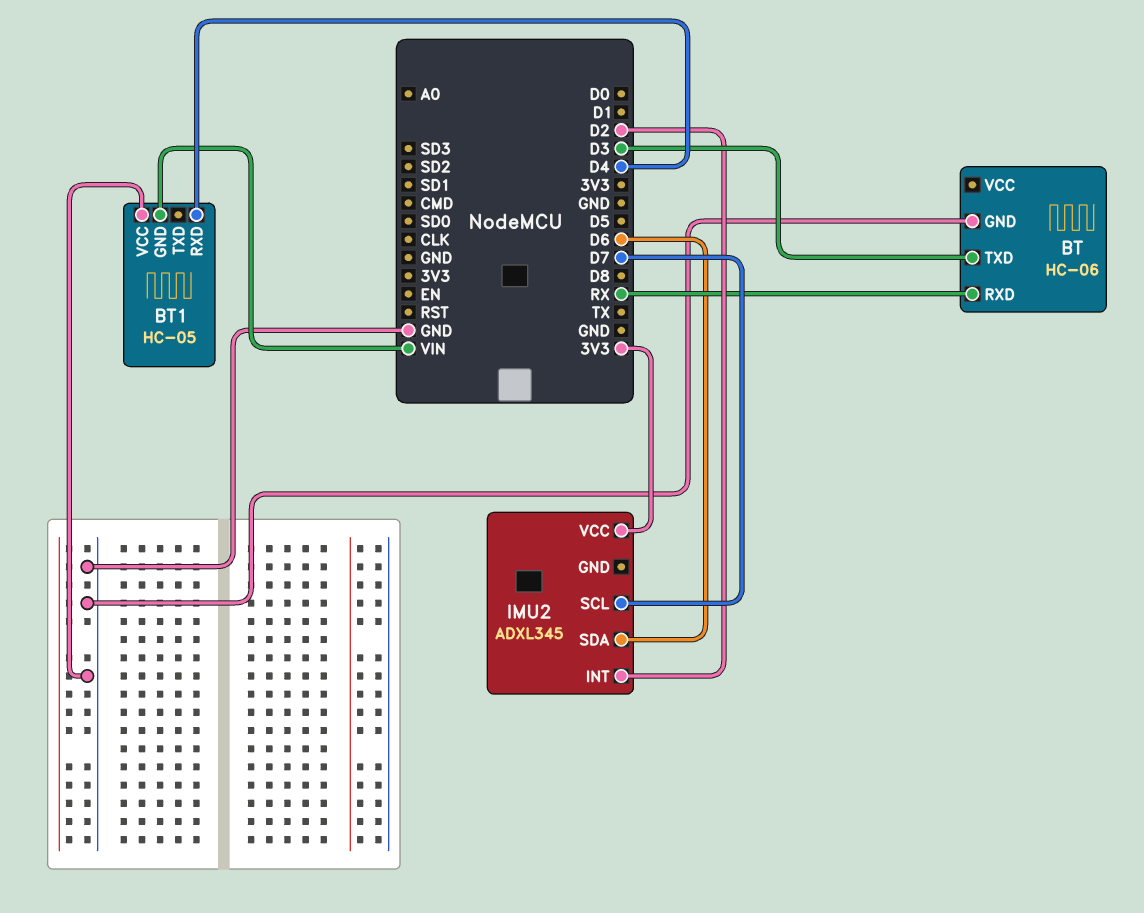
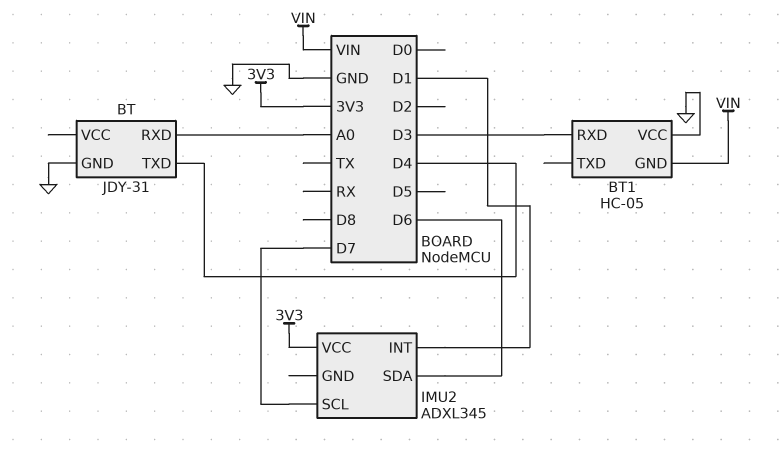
BT: HC-06 -> JDY-31
BT pin RXD: RX -> A0
BT pin TXD: D3 -> D4
BT1 pin RXD: D4 -> D3
IMU2 pin INT: D2 -> D1

